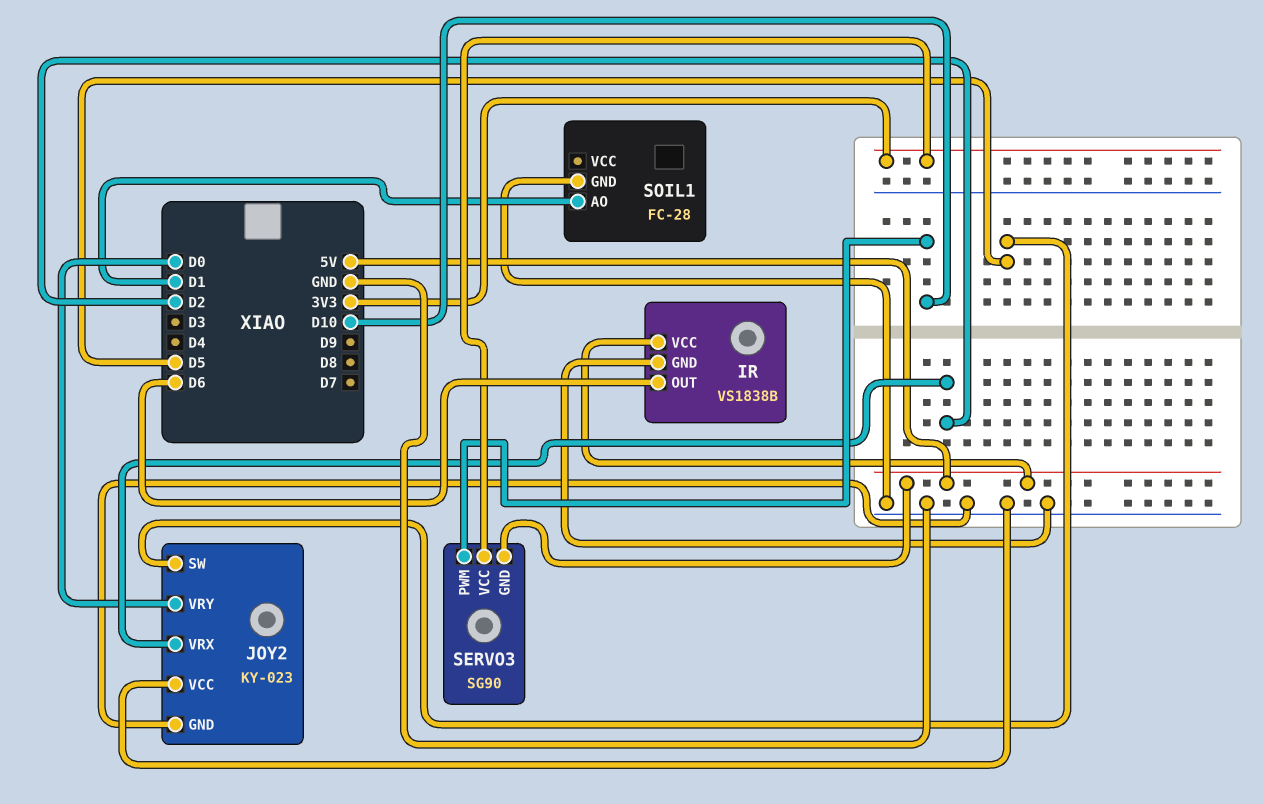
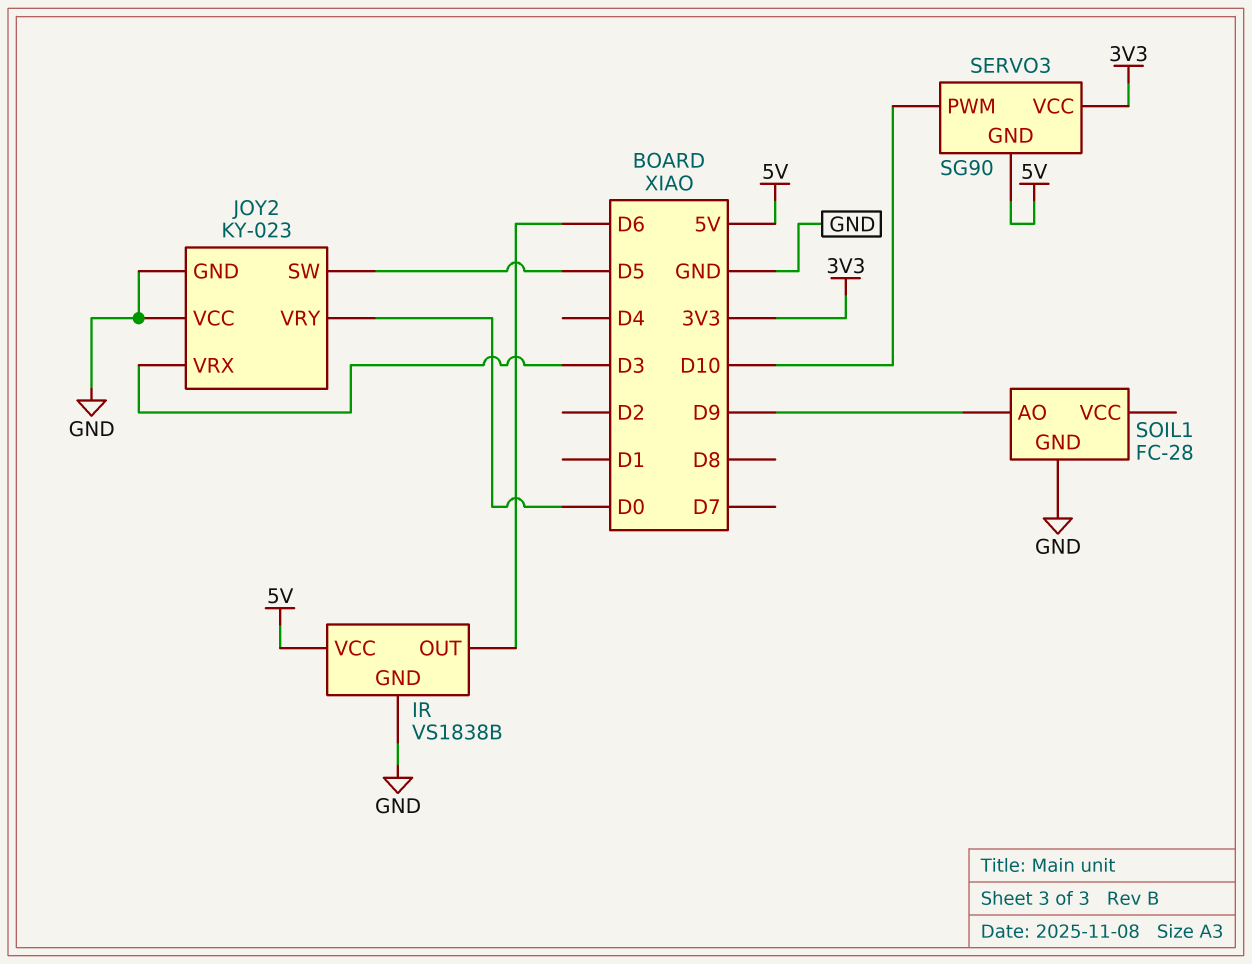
JOY2 pin VRX: D2 -> D3
SOIL1 pin AO: D1 -> D9

